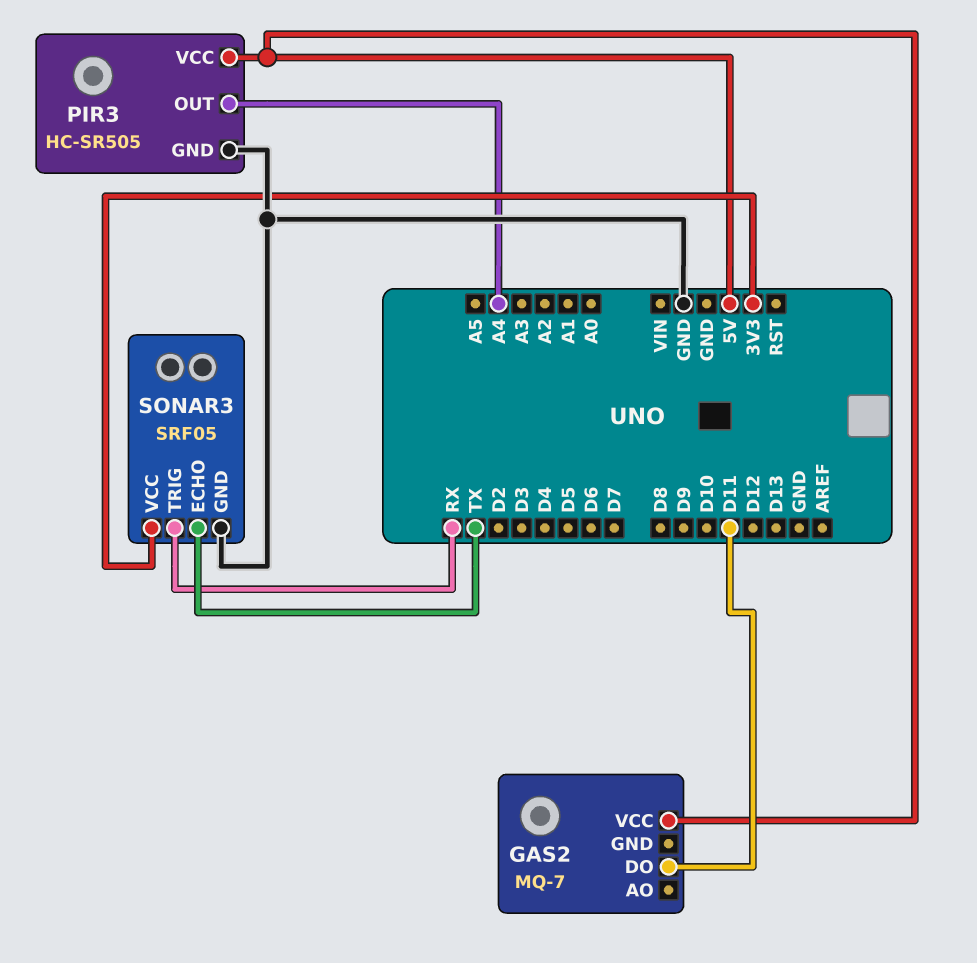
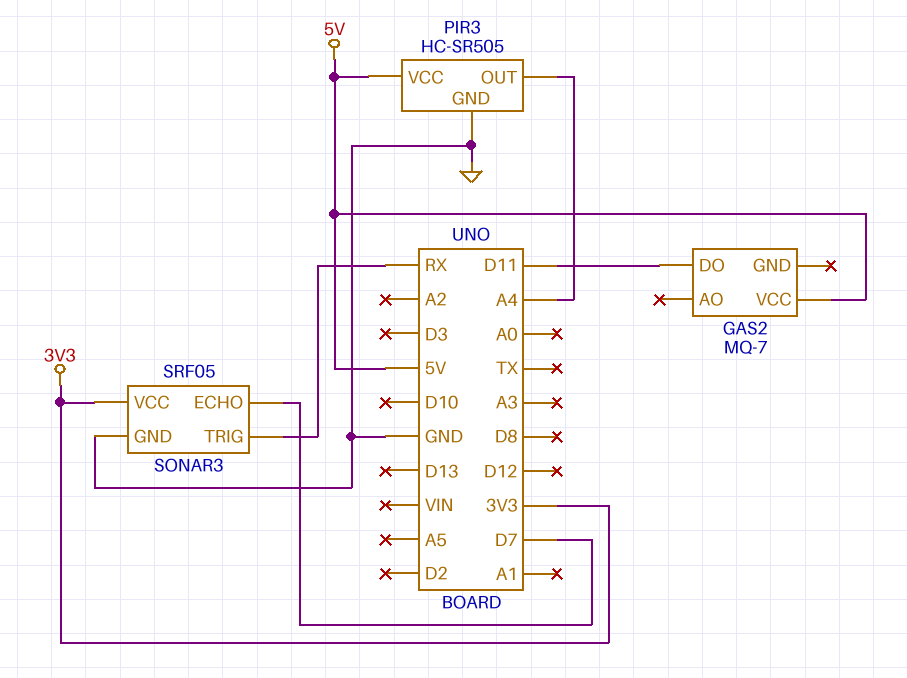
SONAR3 pin ECHO: TX -> D7

